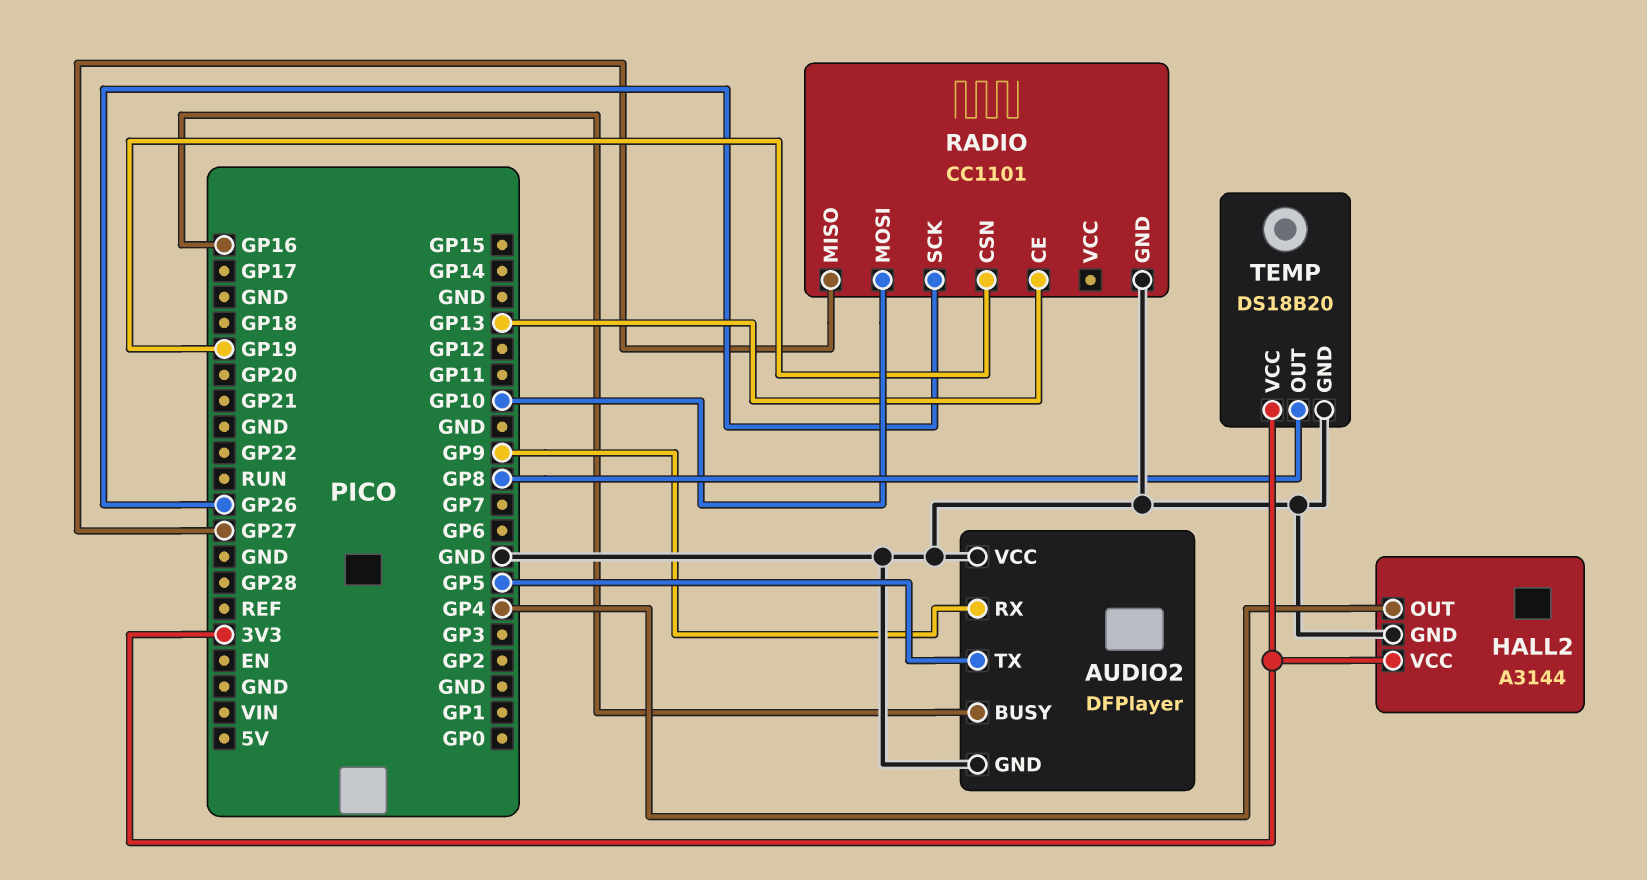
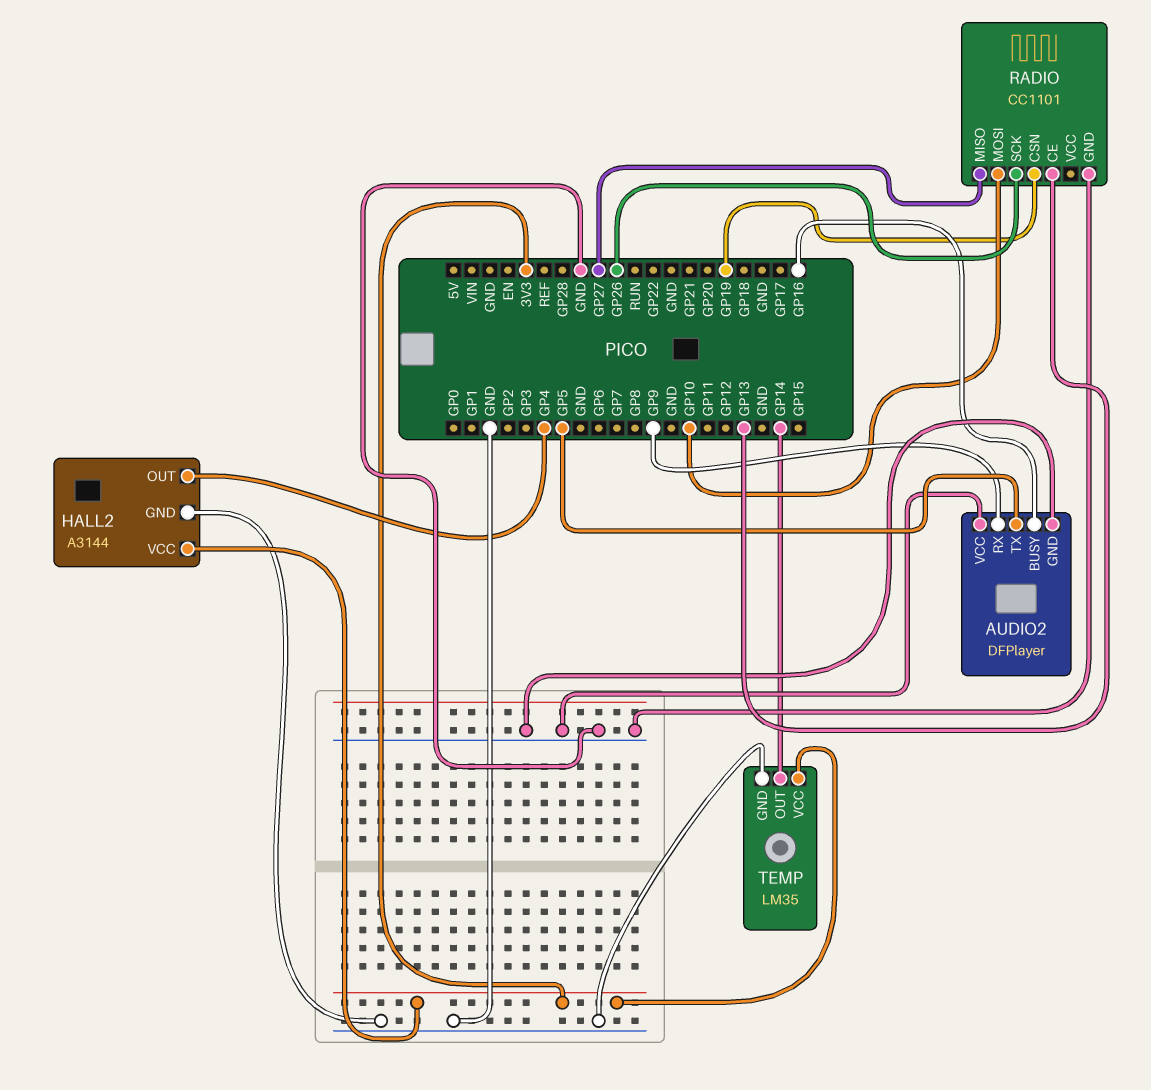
TEMP: DS18B20 -> LM35
TEMP pin OUT: GP8 -> GP14

